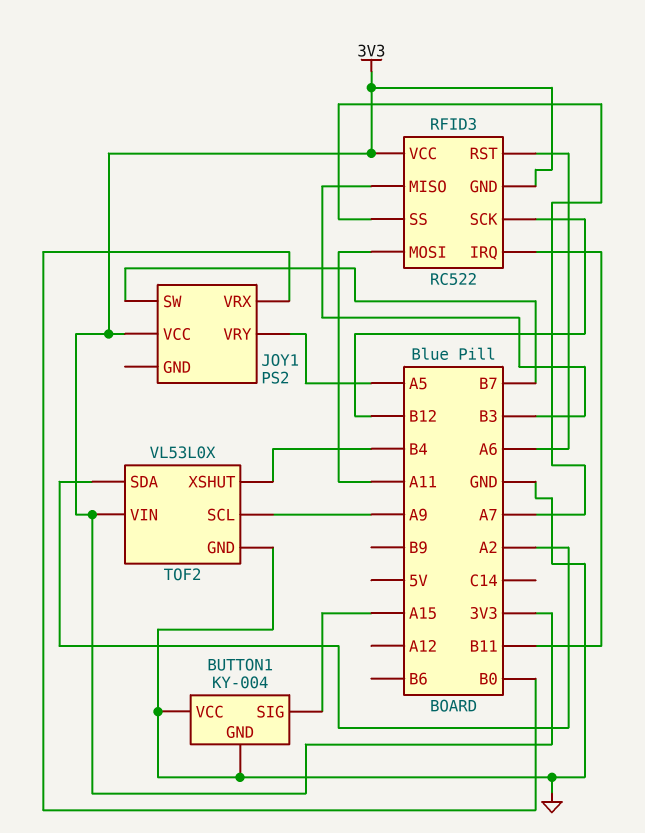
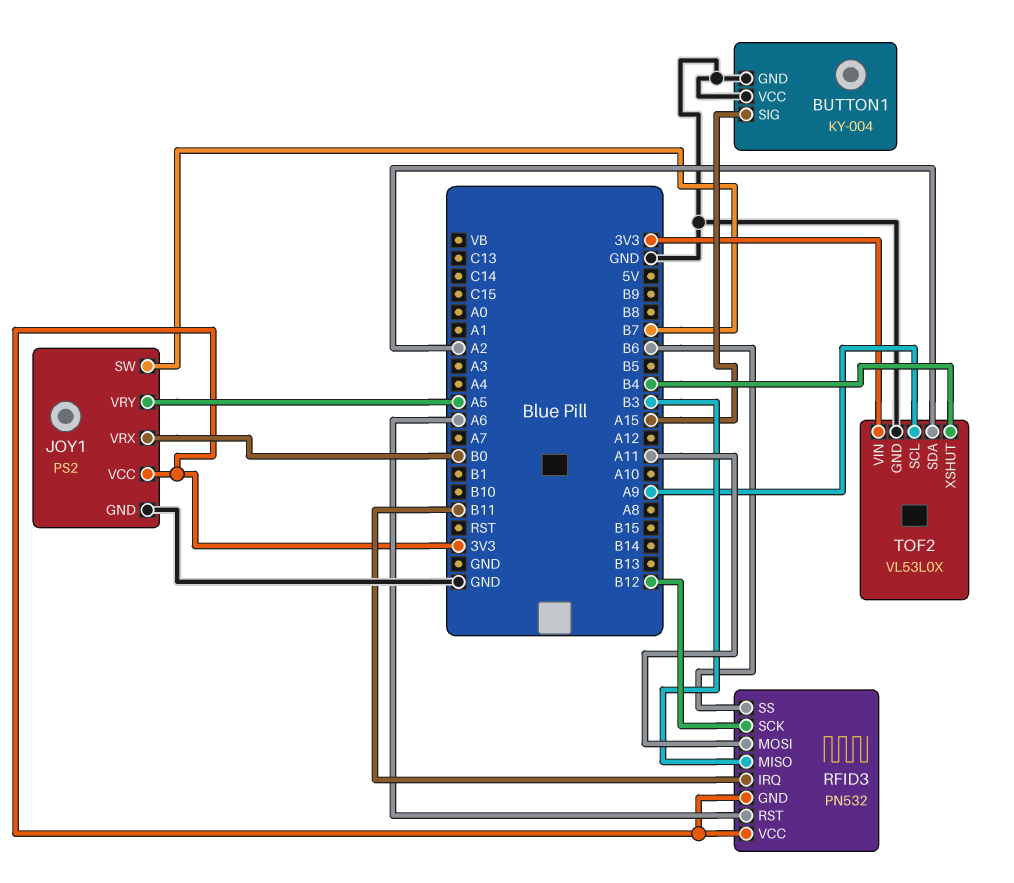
JOY1 pin GND: none -> GND
RFID3: RC522 -> PN532
RFID3 pin SS: A7 -> B6

